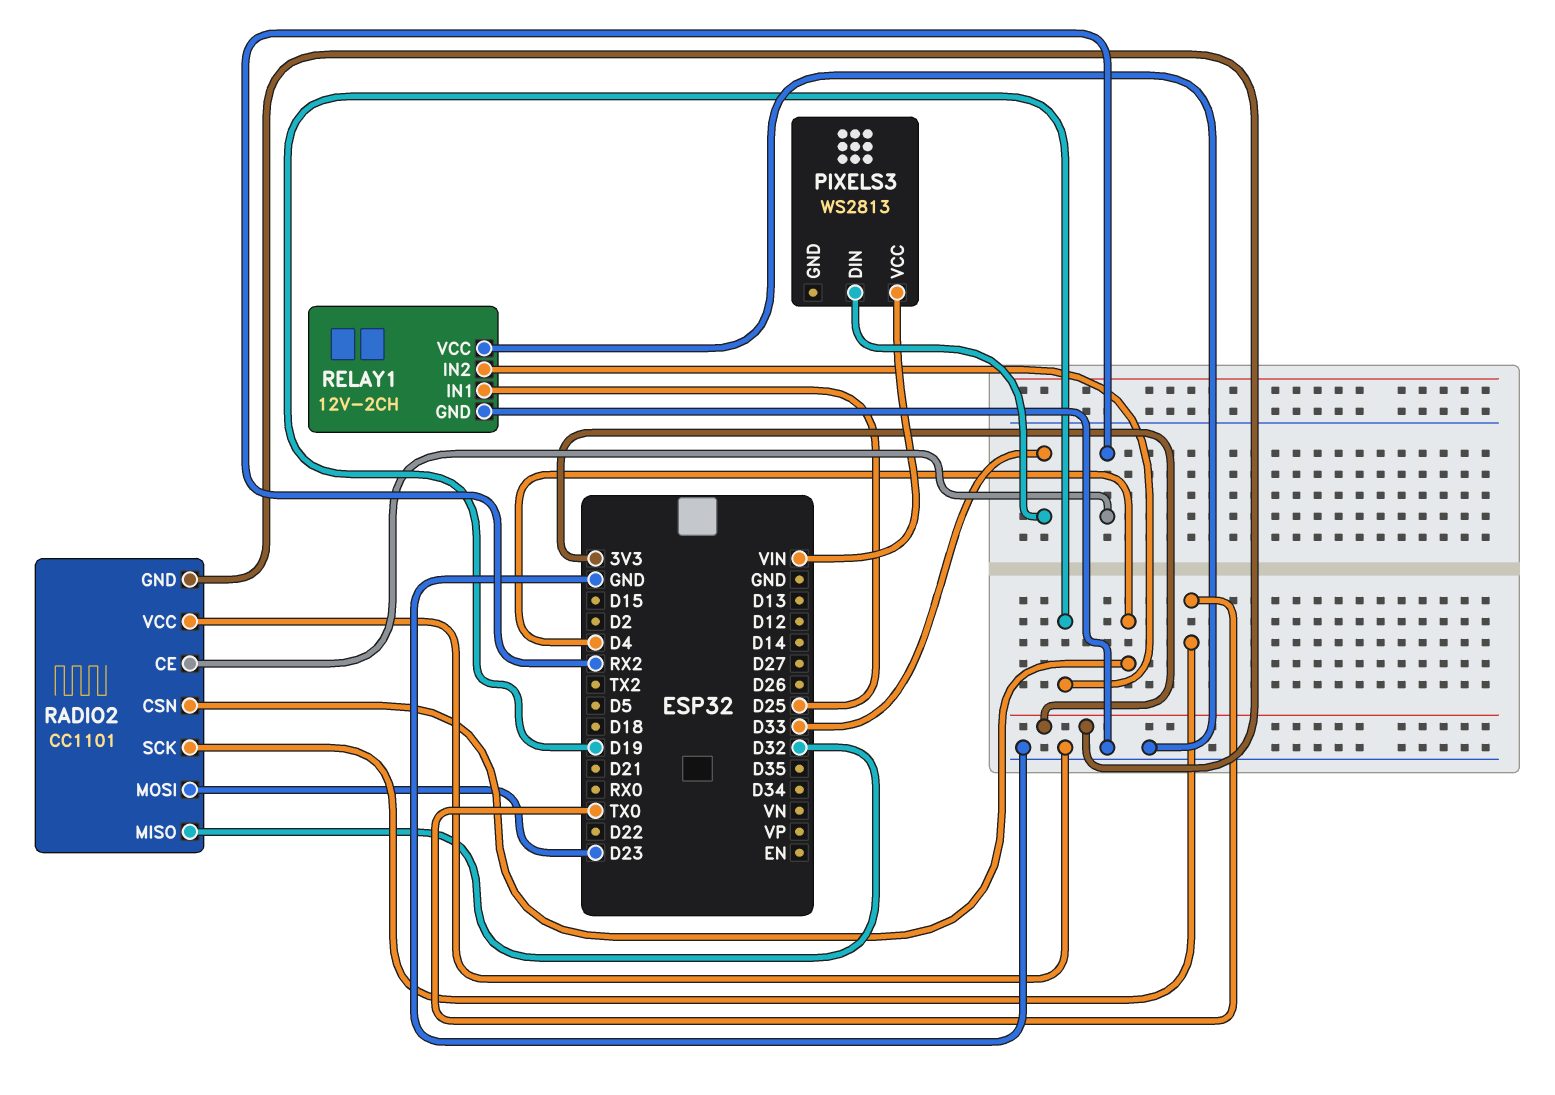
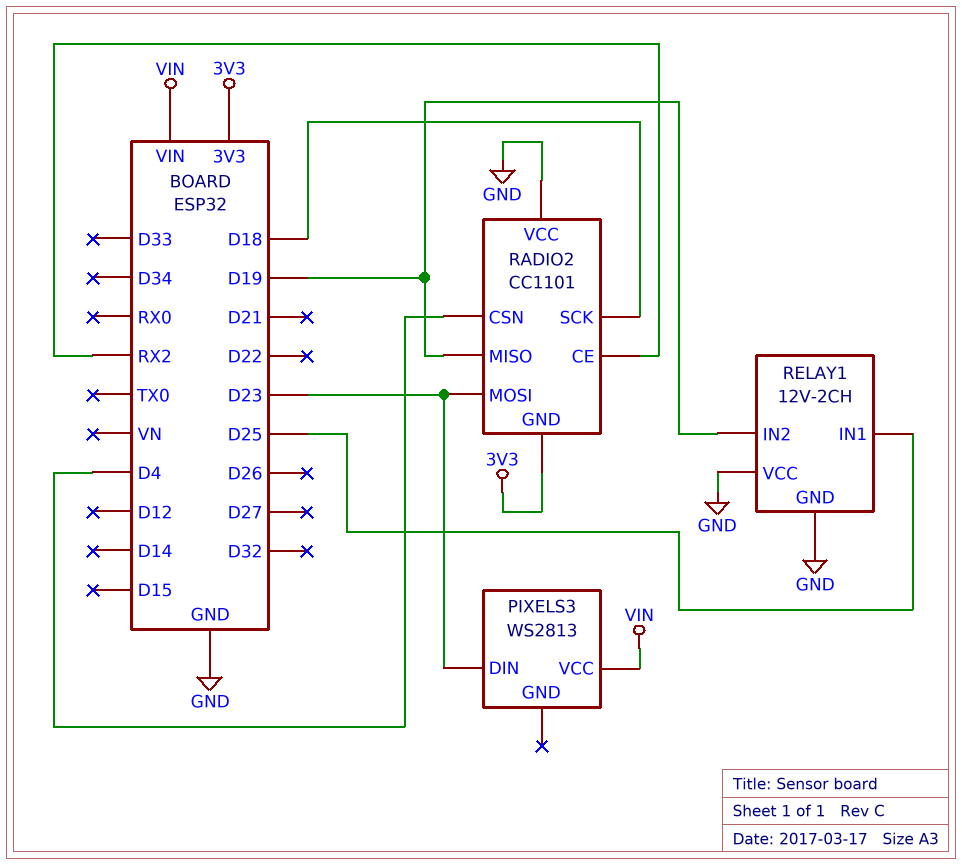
PIXELS3 pin DIN: D33 -> D23
RADIO2 pin MISO: D32 -> D19
RADIO2 pin SCK: TX0 -> D18

